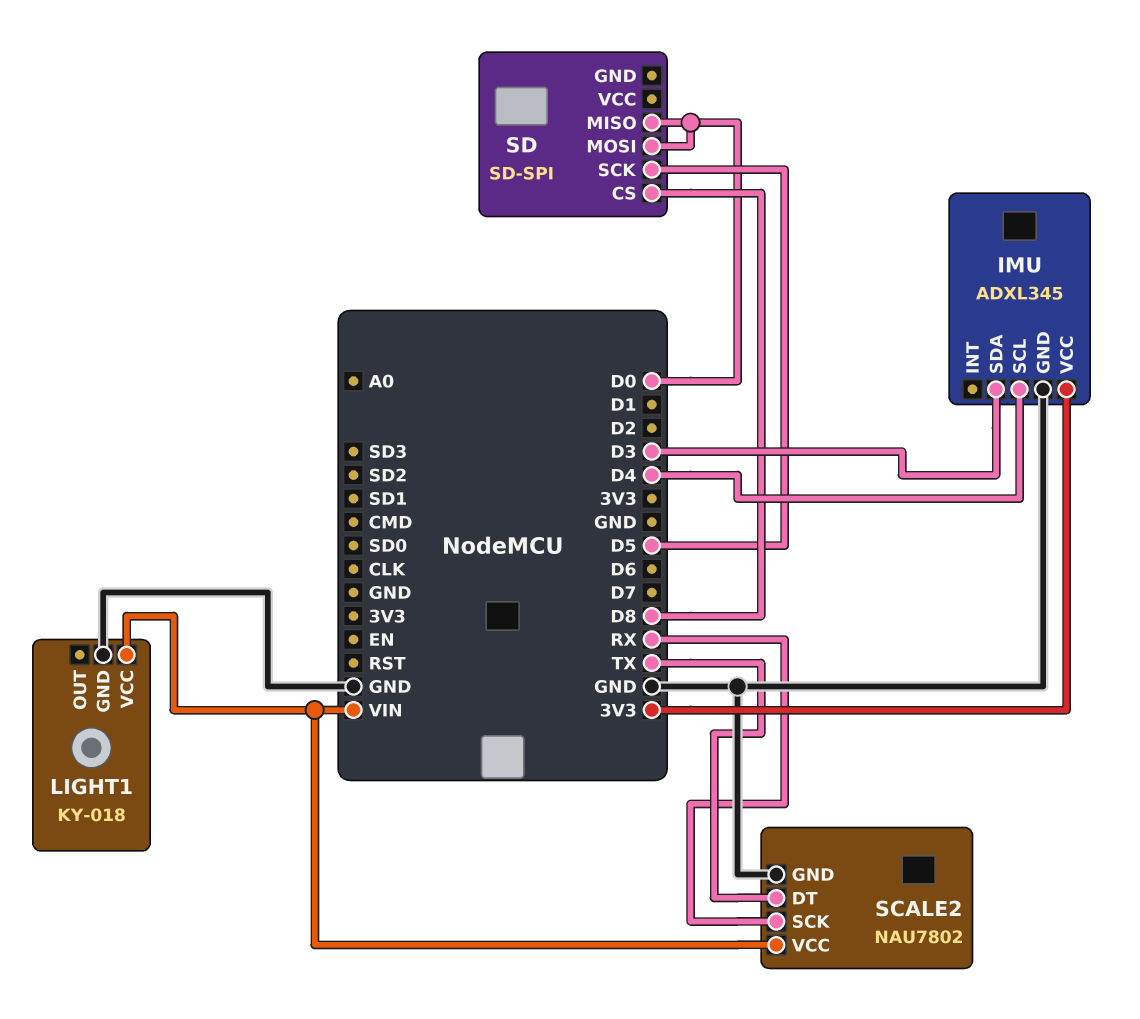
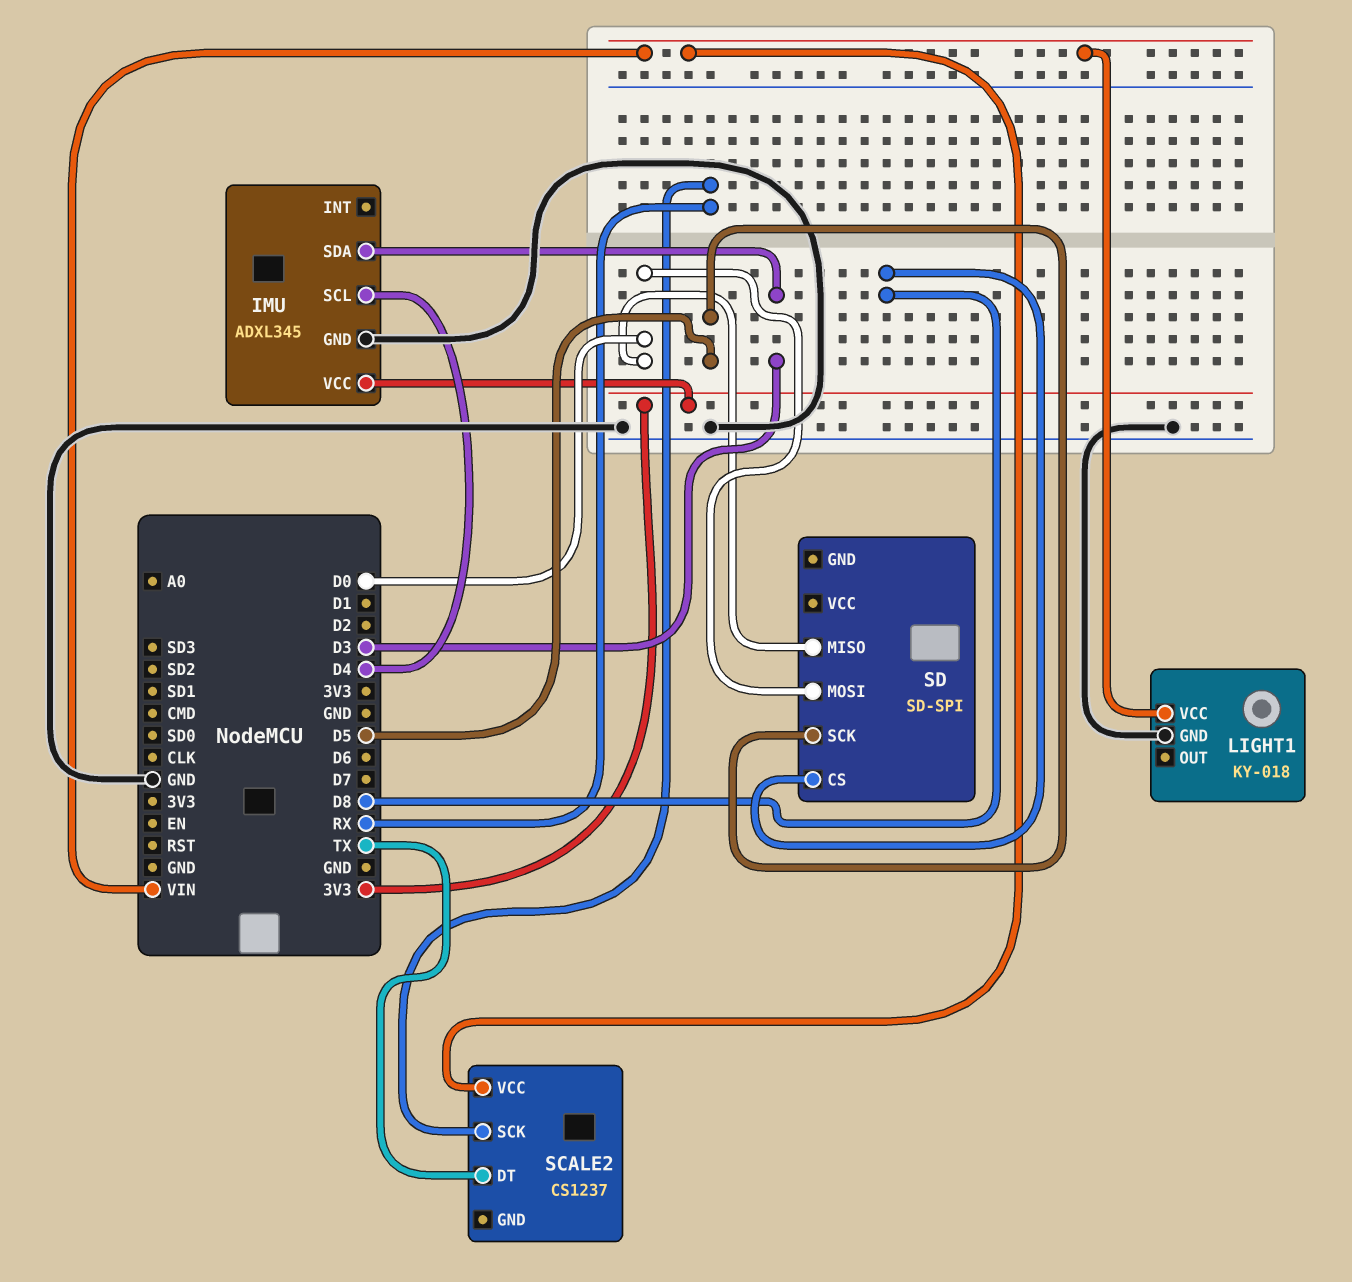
SCALE2: NAU7802 -> CS1237
SCALE2 pin GND: GND -> none

